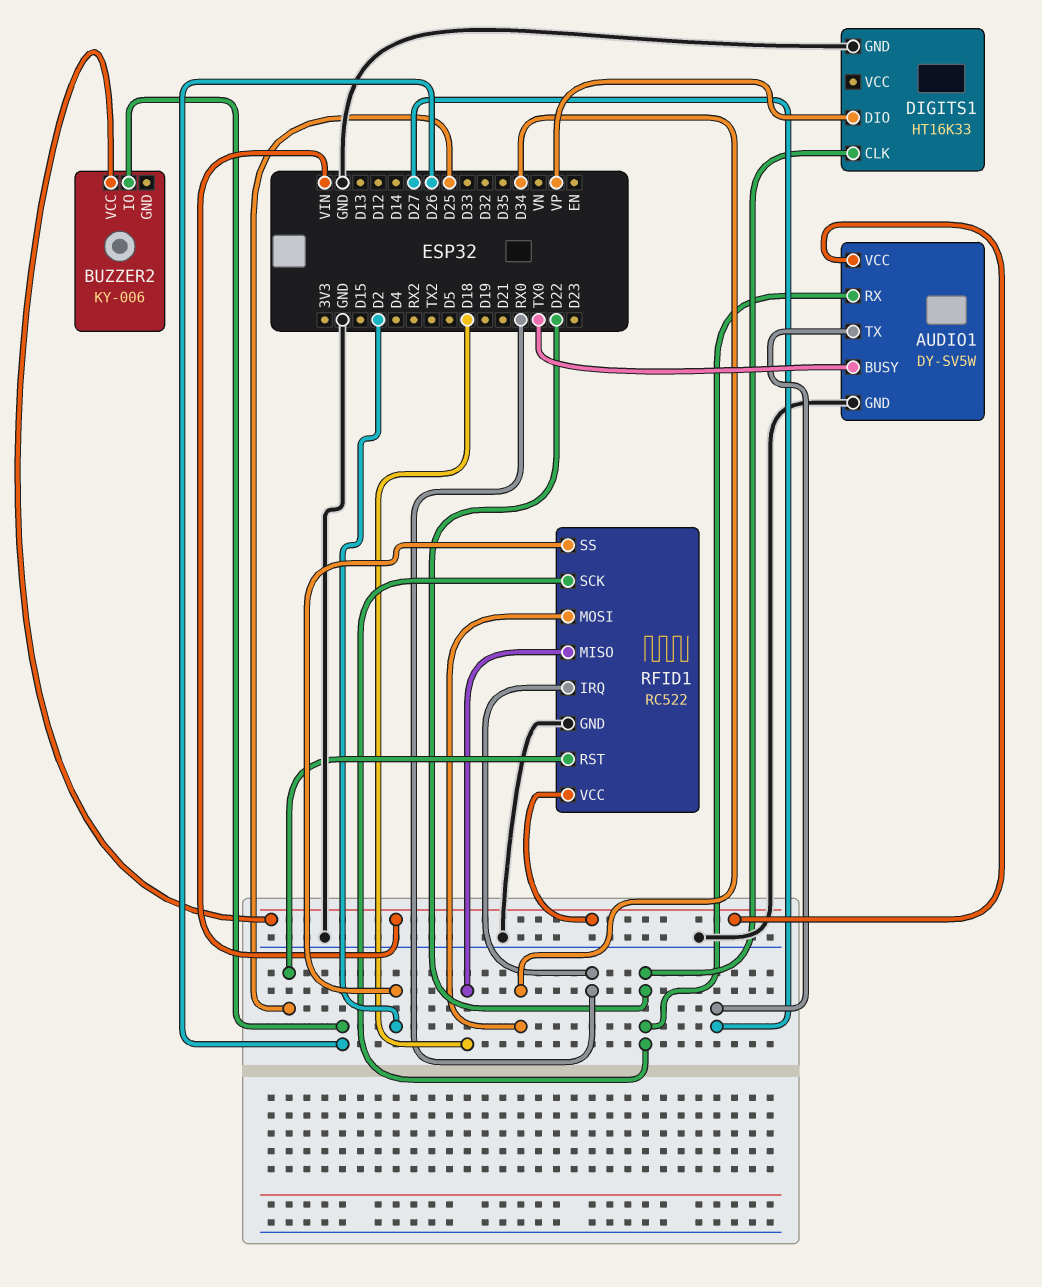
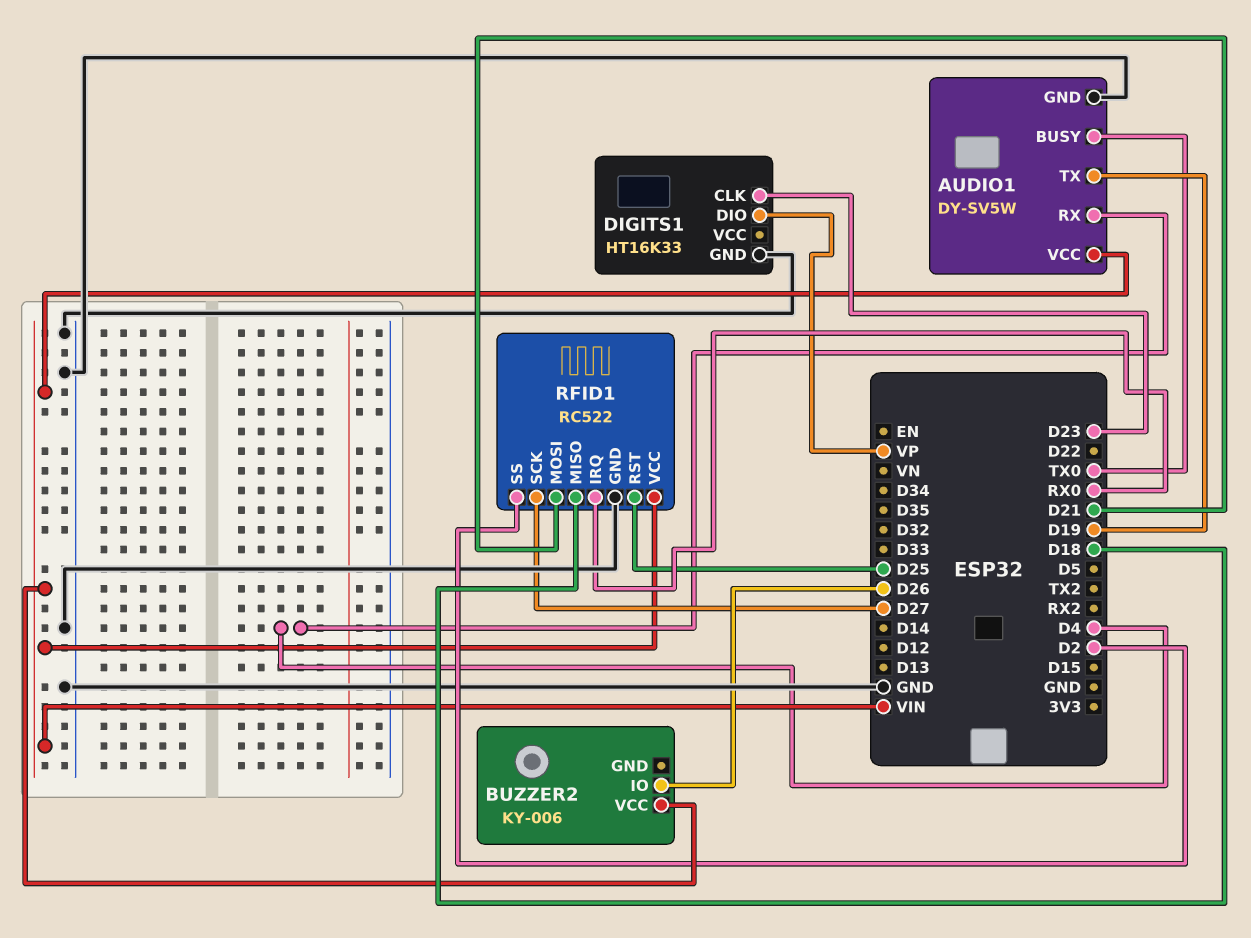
AUDIO1 pin RX: D22 -> D4
AUDIO1 pin TX: D27 -> D19
DIGITS1 pin CLK: D22 -> D23
RFID1 pin MOSI: D34 -> D21
RFID1 pin SCK: D22 -> D27

